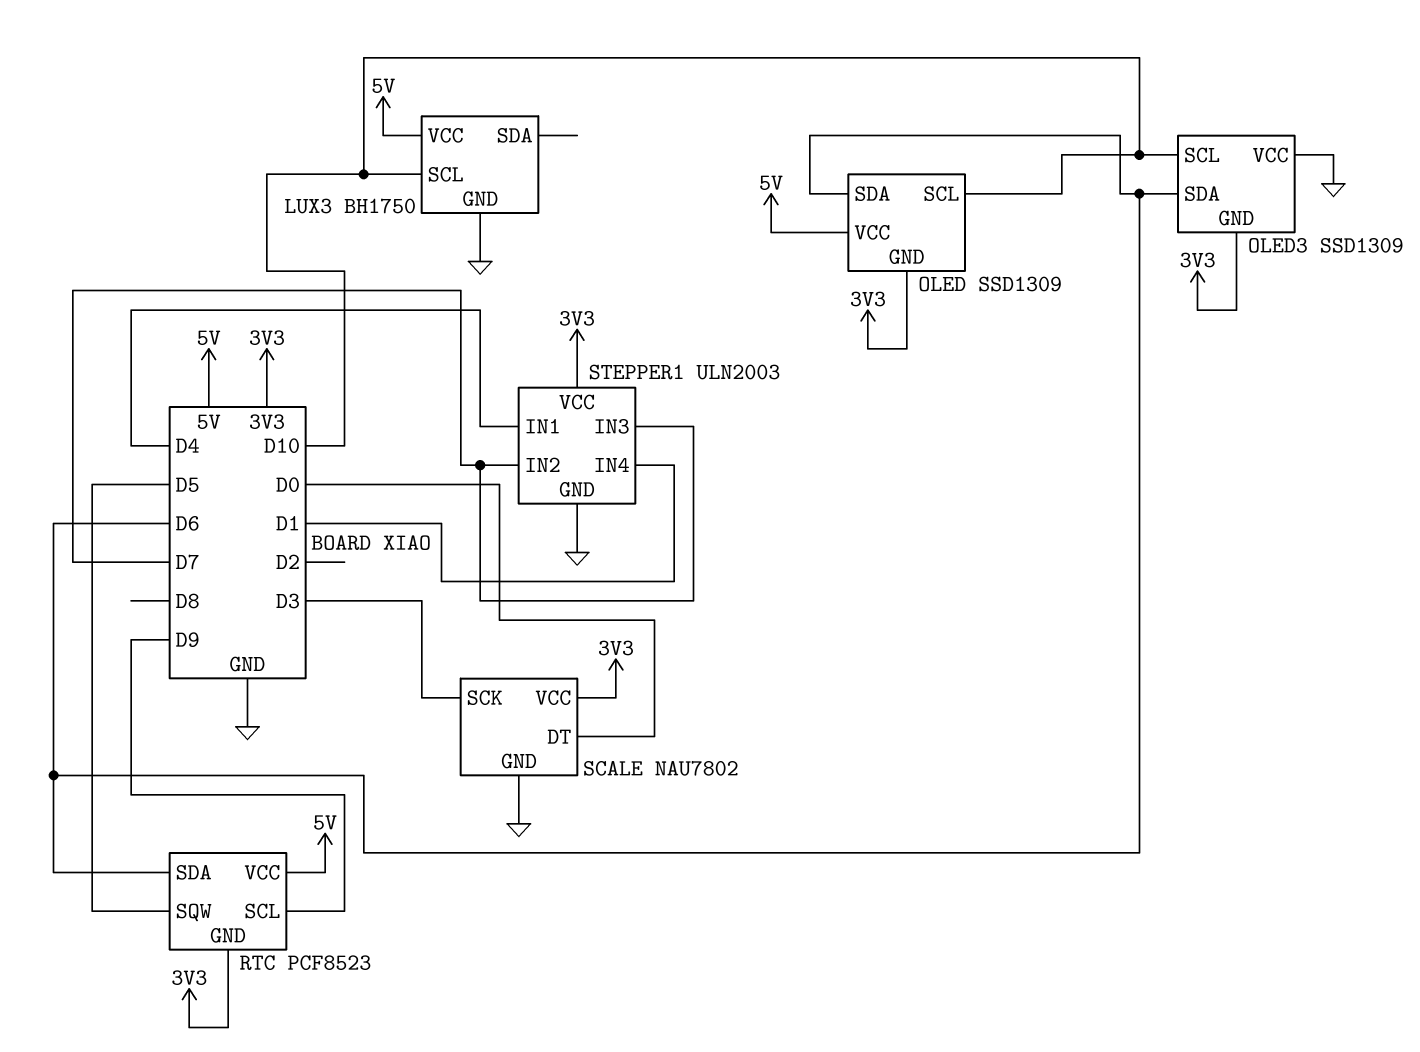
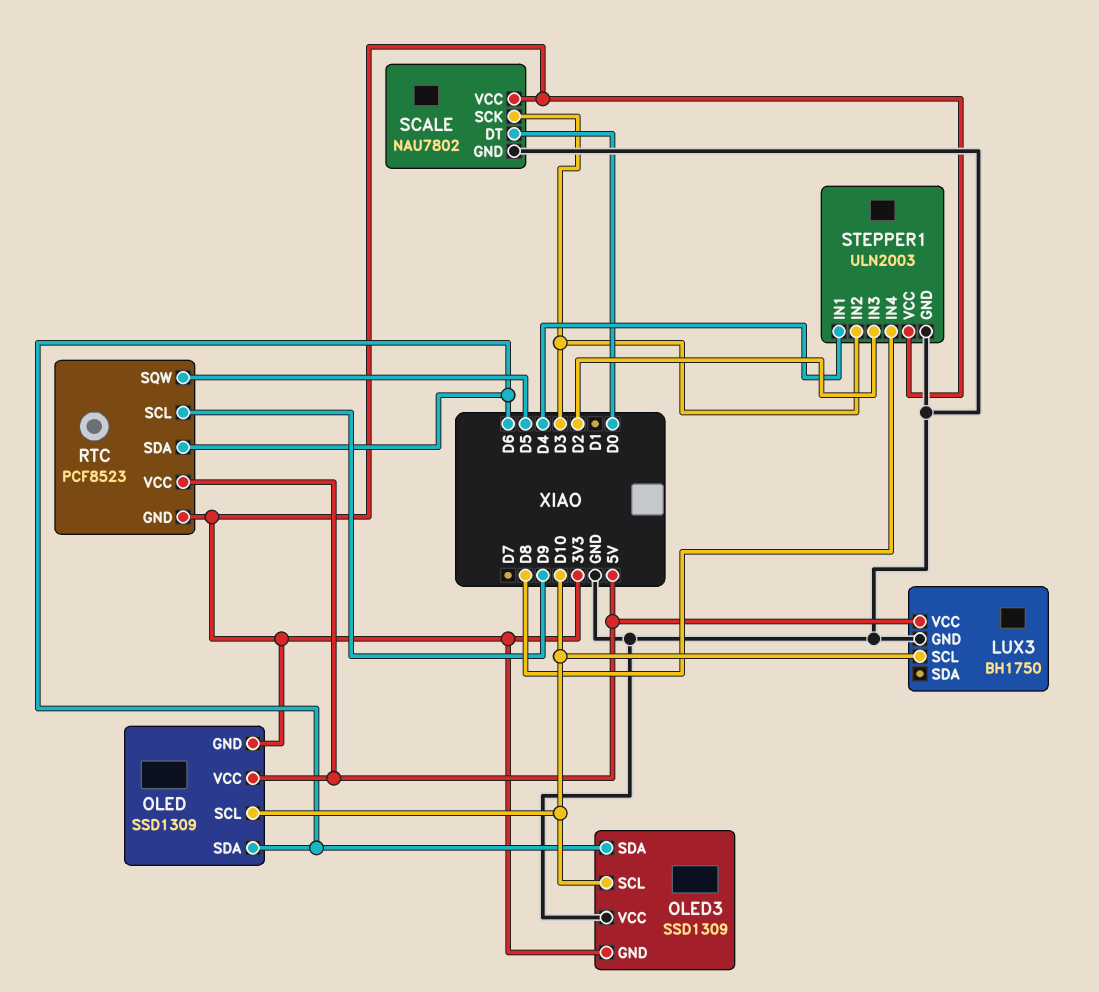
STEPPER1 pin IN2: D7 -> D3
STEPPER1 pin IN3: D7 -> D2
STEPPER1 pin IN4: D1 -> D8

